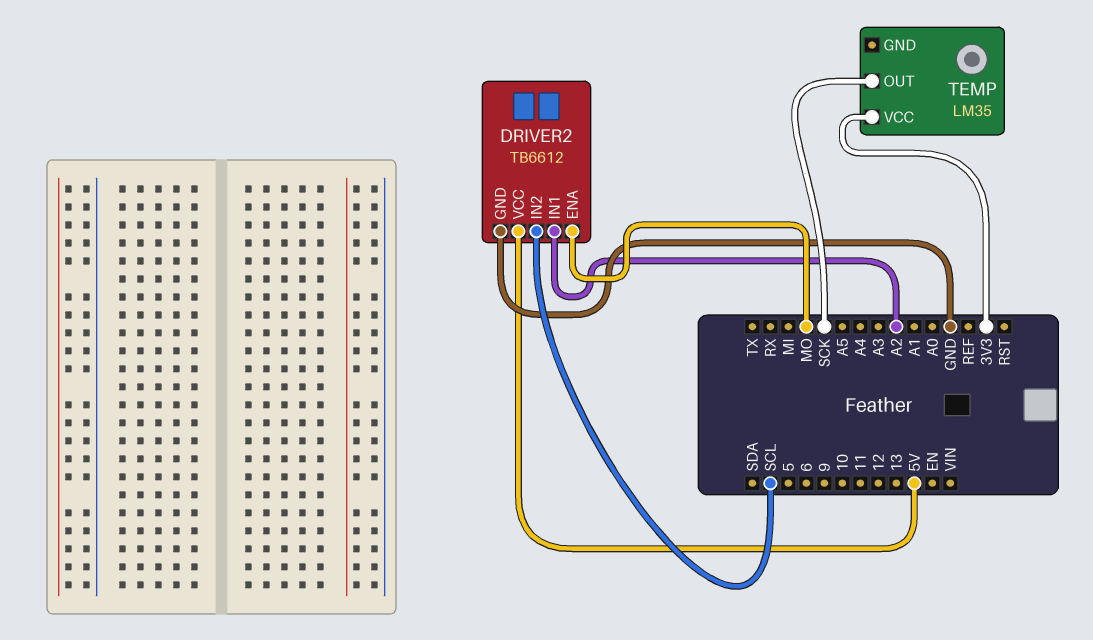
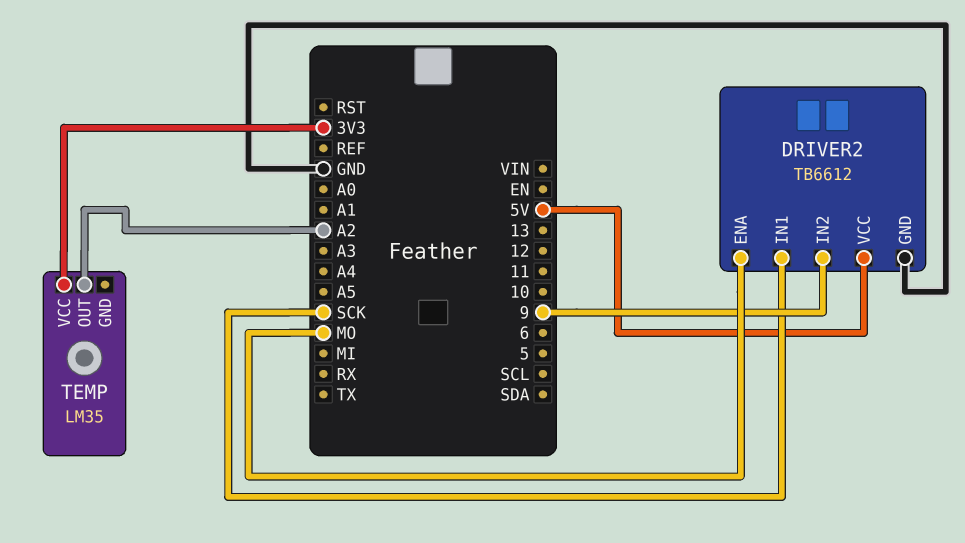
DRIVER2 pin IN1: A2 -> SCK
DRIVER2 pin IN2: SCL -> 9
TEMP pin OUT: SCK -> A2

